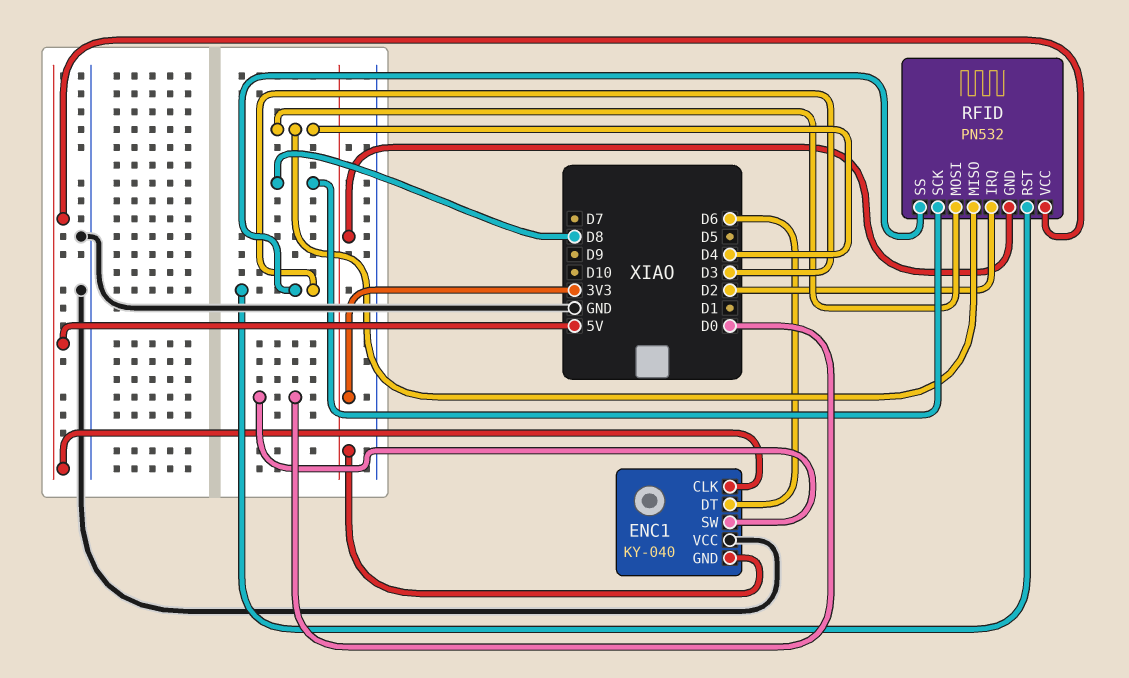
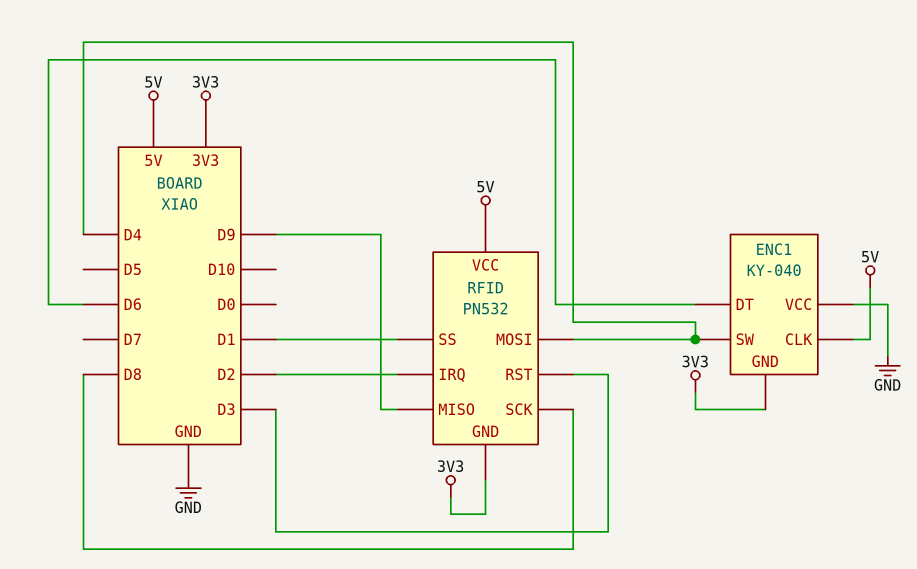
ENC1 pin SW: D0 -> D4
RFID pin MISO: D4 -> D9
RFID pin SS: D3 -> D1

